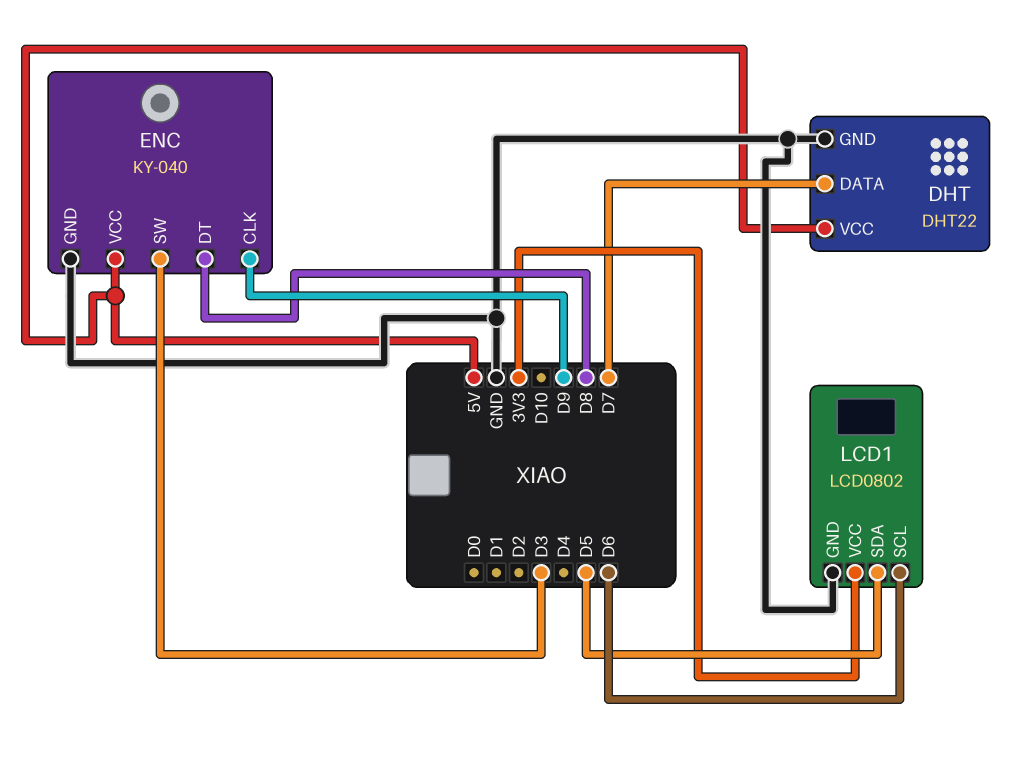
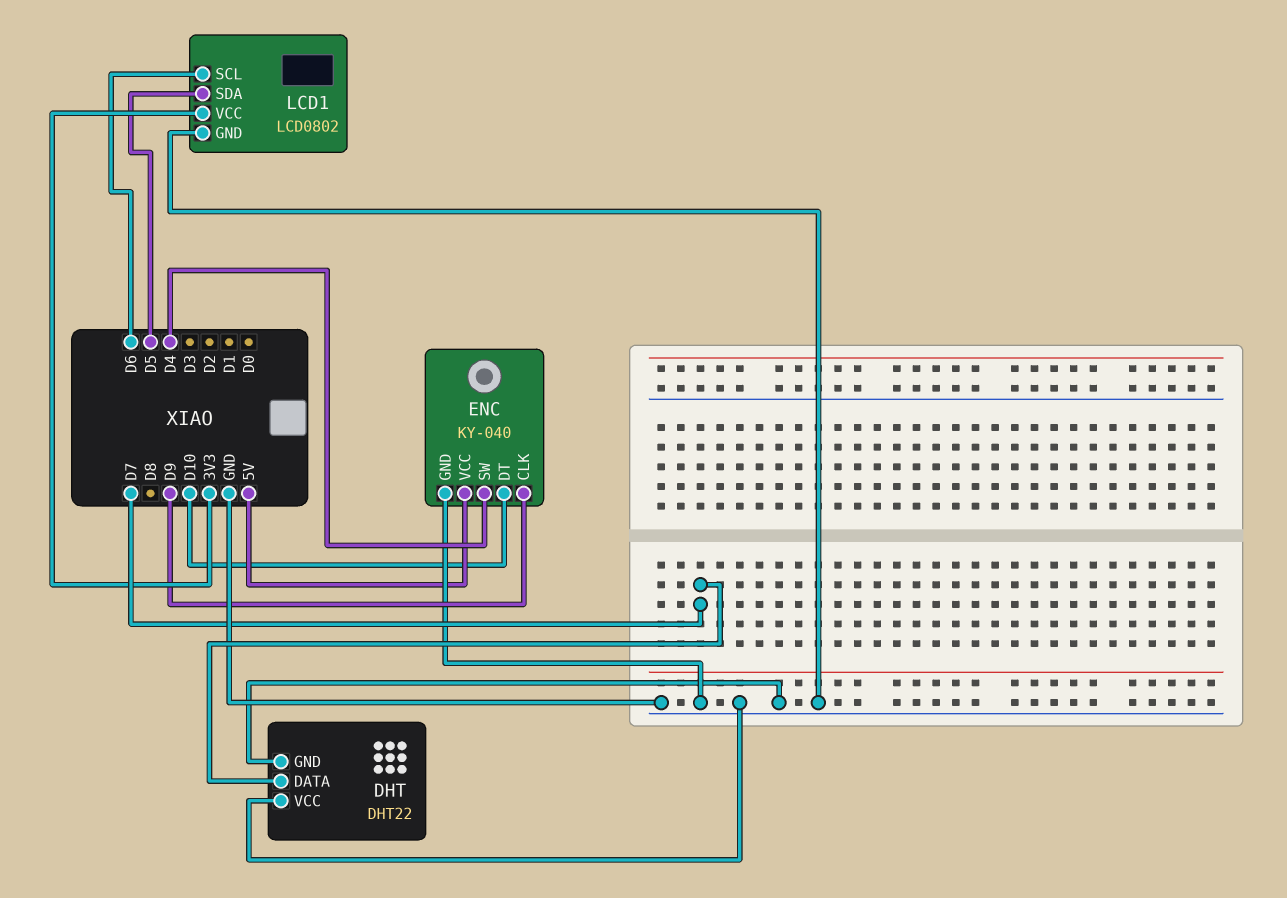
DHT pin VCC: 5V -> GND
ENC pin DT: D8 -> D10
ENC pin SW: D3 -> D4

